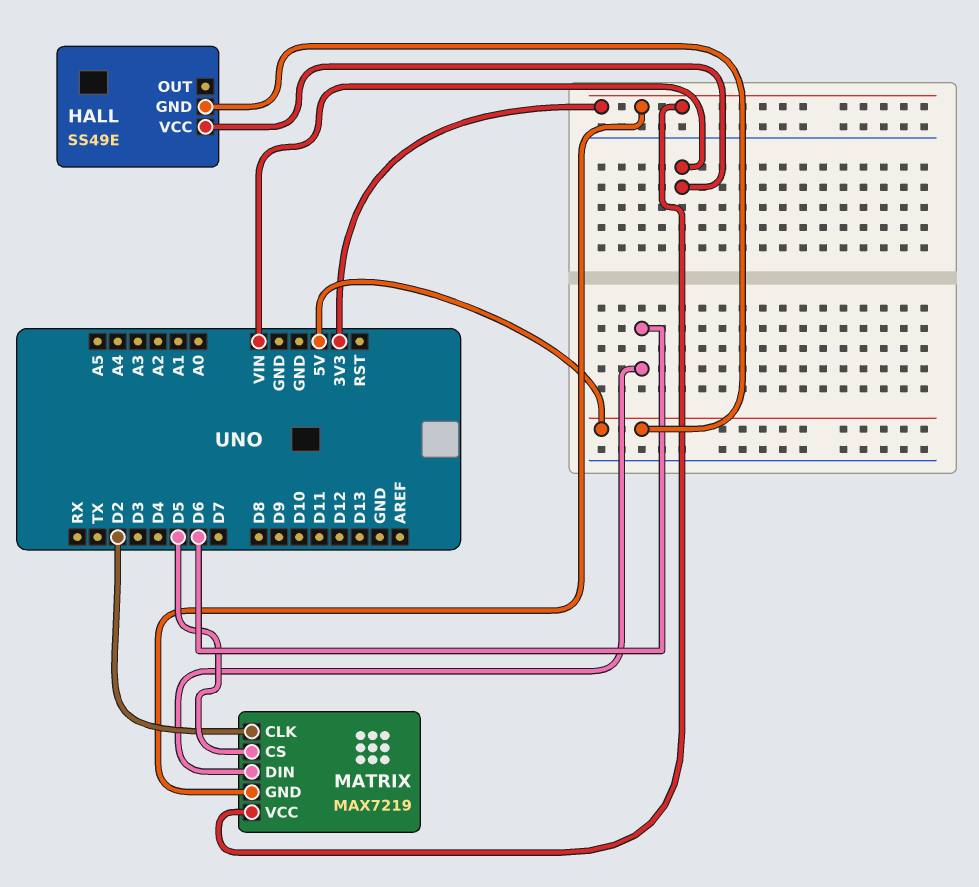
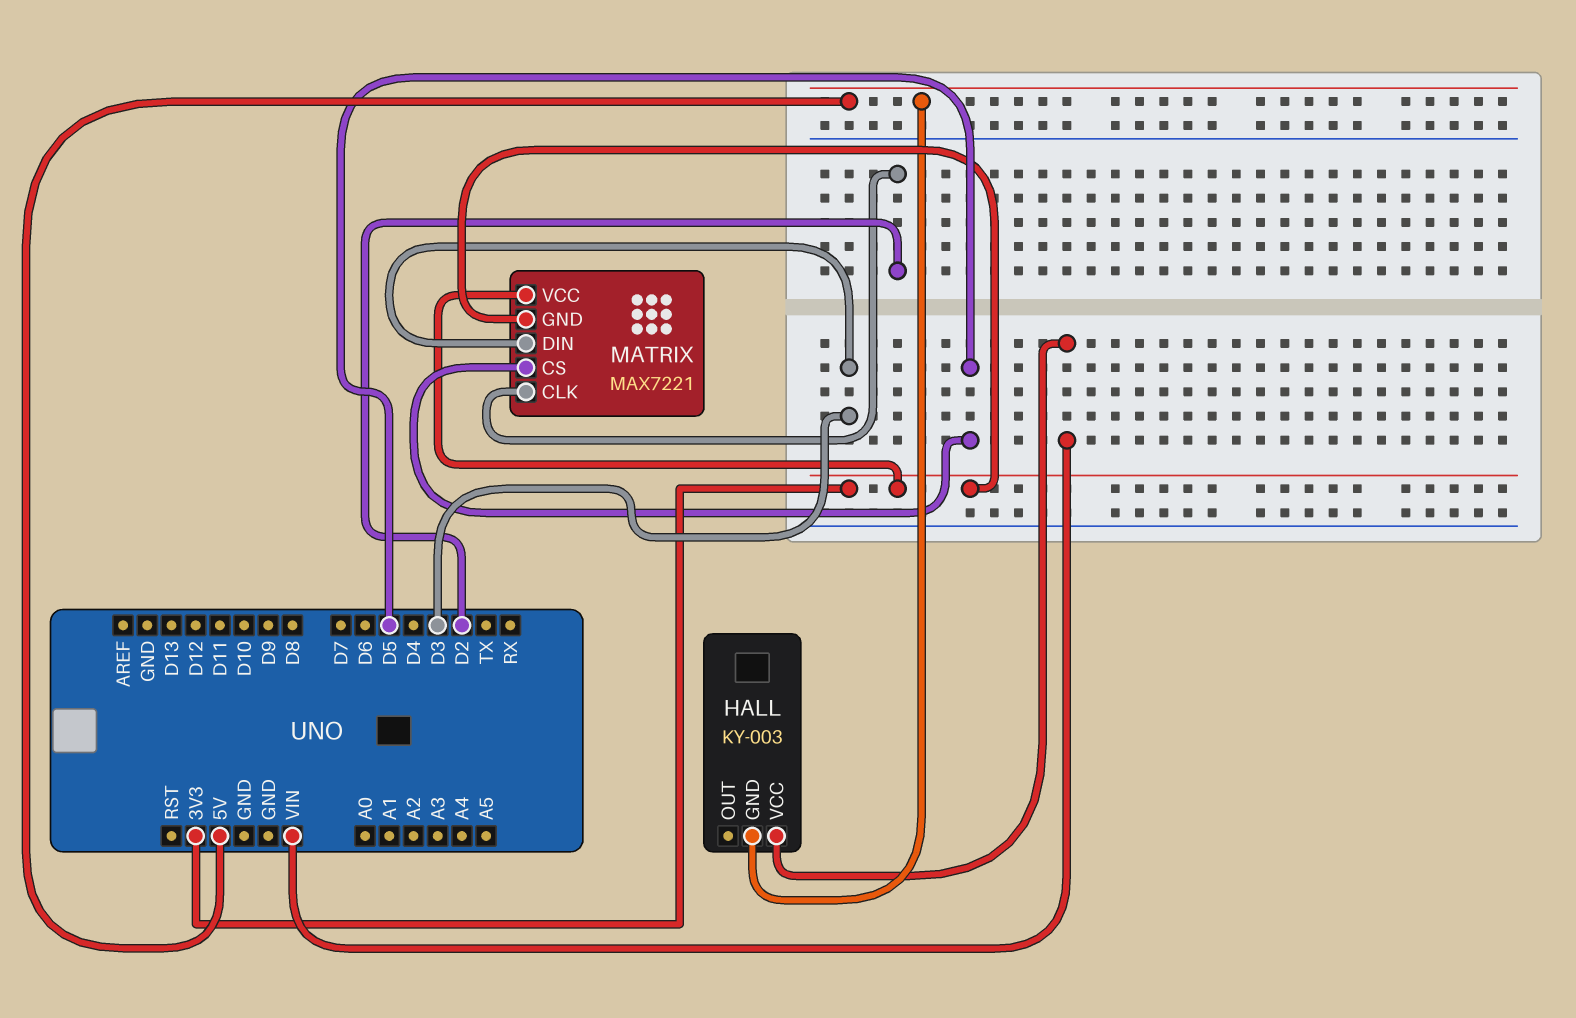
HALL: SS49E -> KY-003
MATRIX: MAX7219 -> MAX7221
MATRIX pin DIN: D6 -> D3

